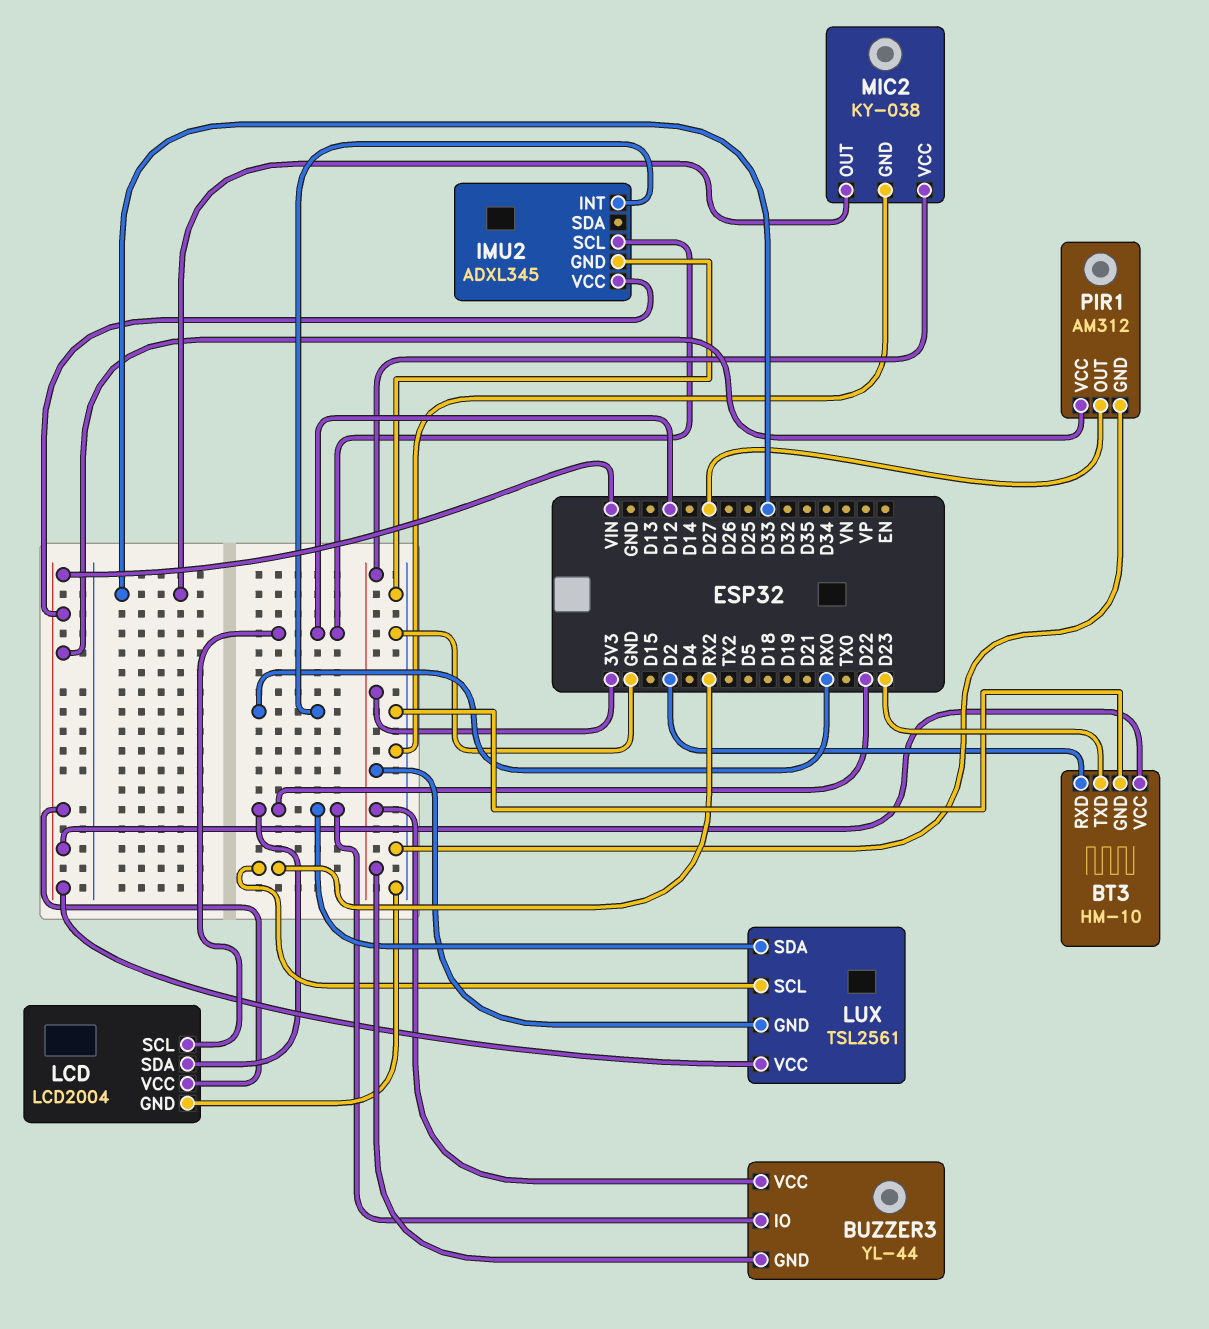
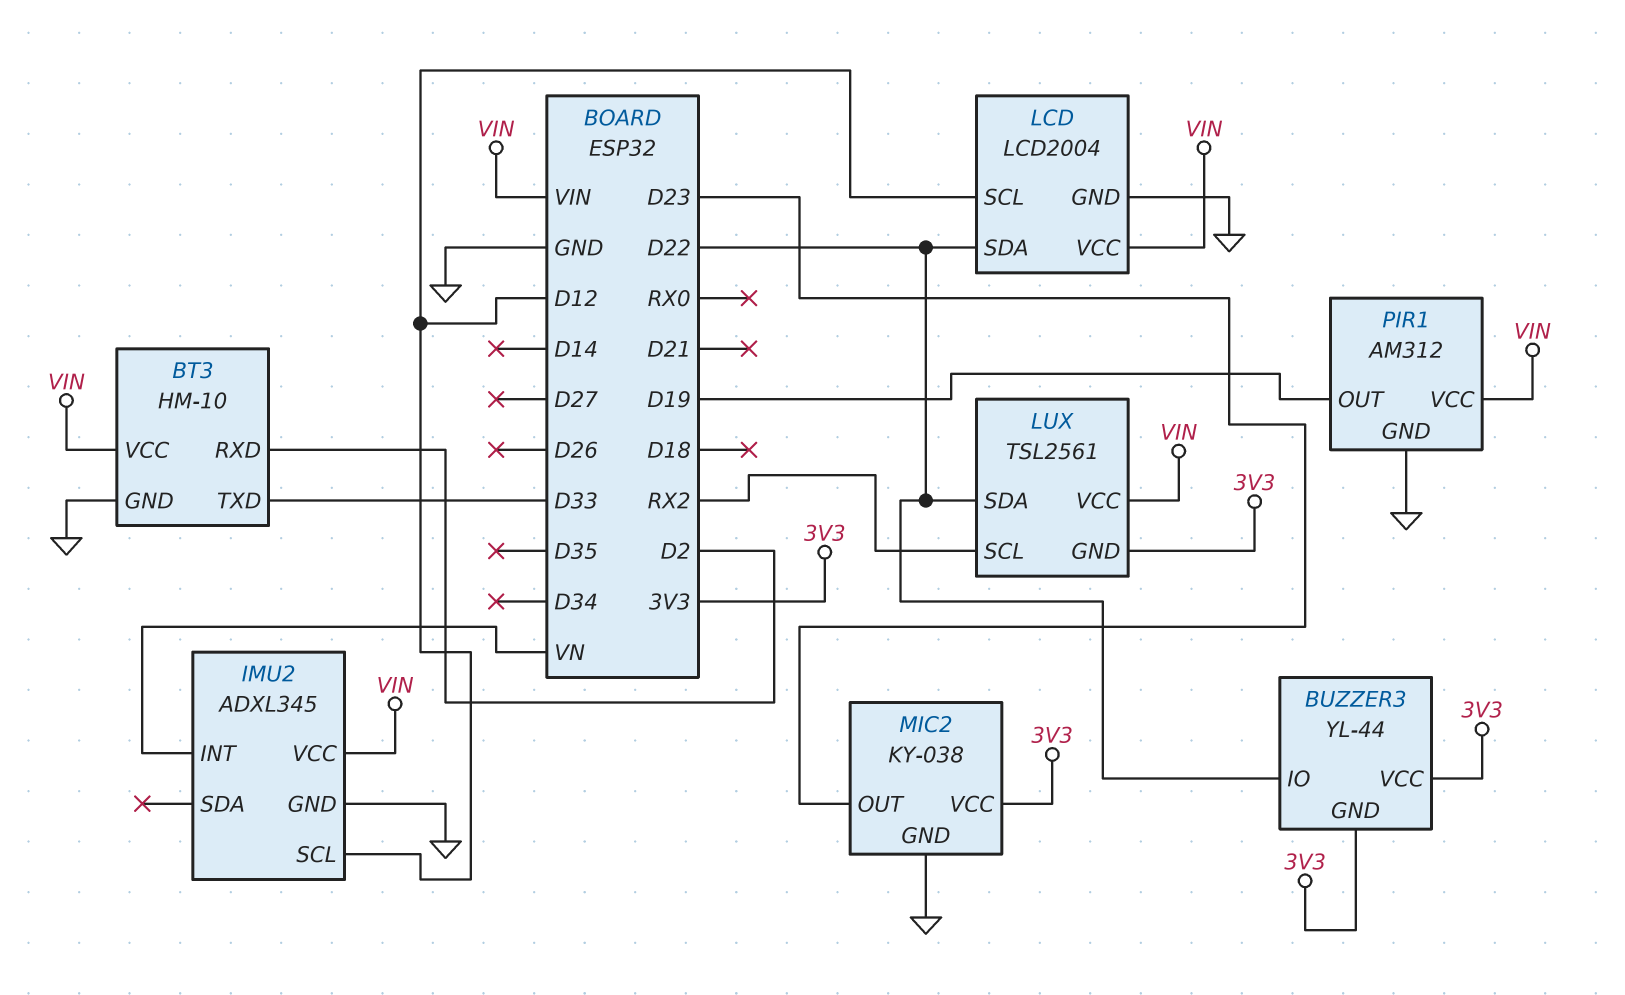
BT3 pin TXD: D23 -> D33
IMU2 pin INT: RX0 -> VN
MIC2 pin OUT: D33 -> D23
PIR1 pin OUT: D27 -> D19

